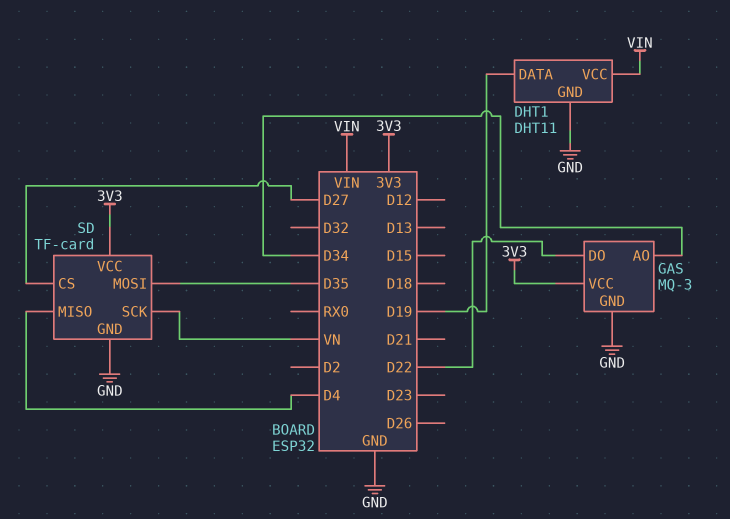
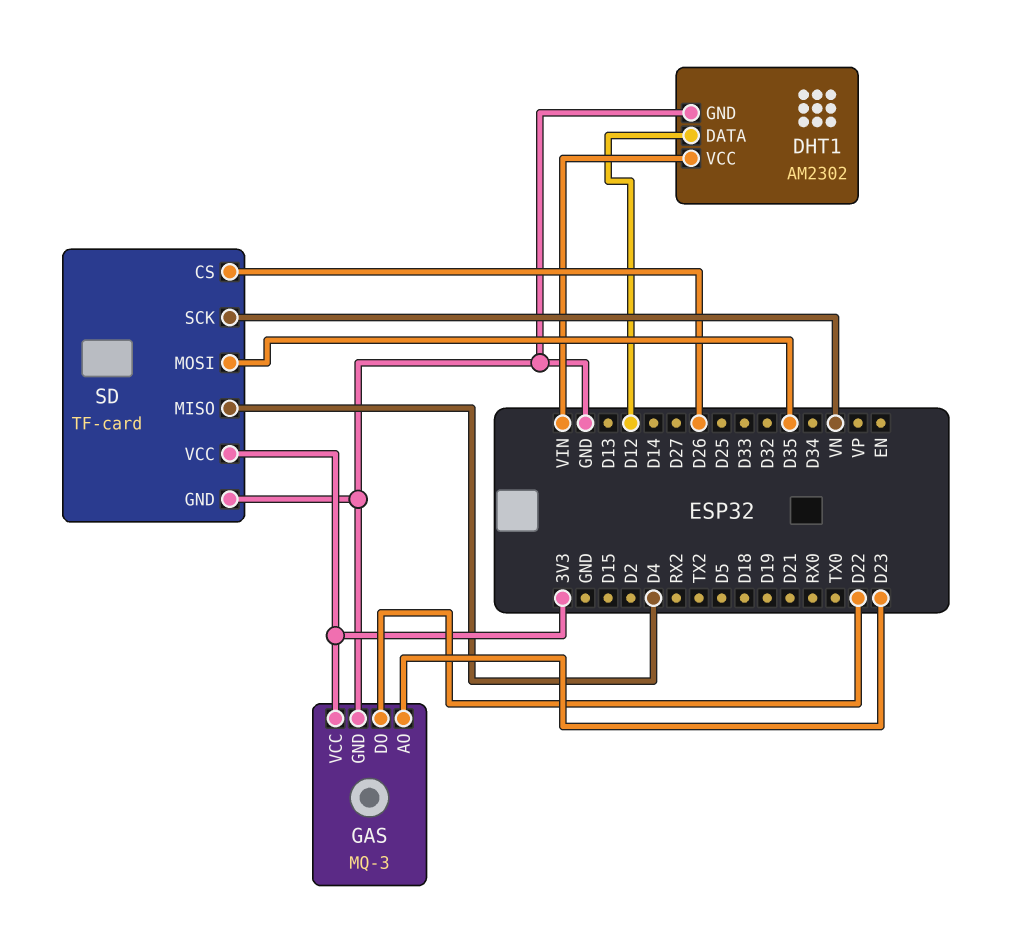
DHT1: DHT11 -> AM2302
DHT1 pin DATA: D19 -> D12
GAS pin AO: D34 -> D23
SD pin CS: D27 -> D26

